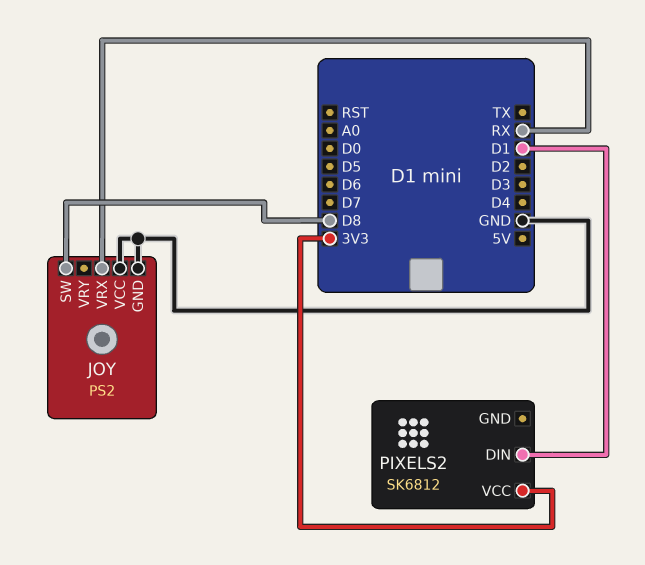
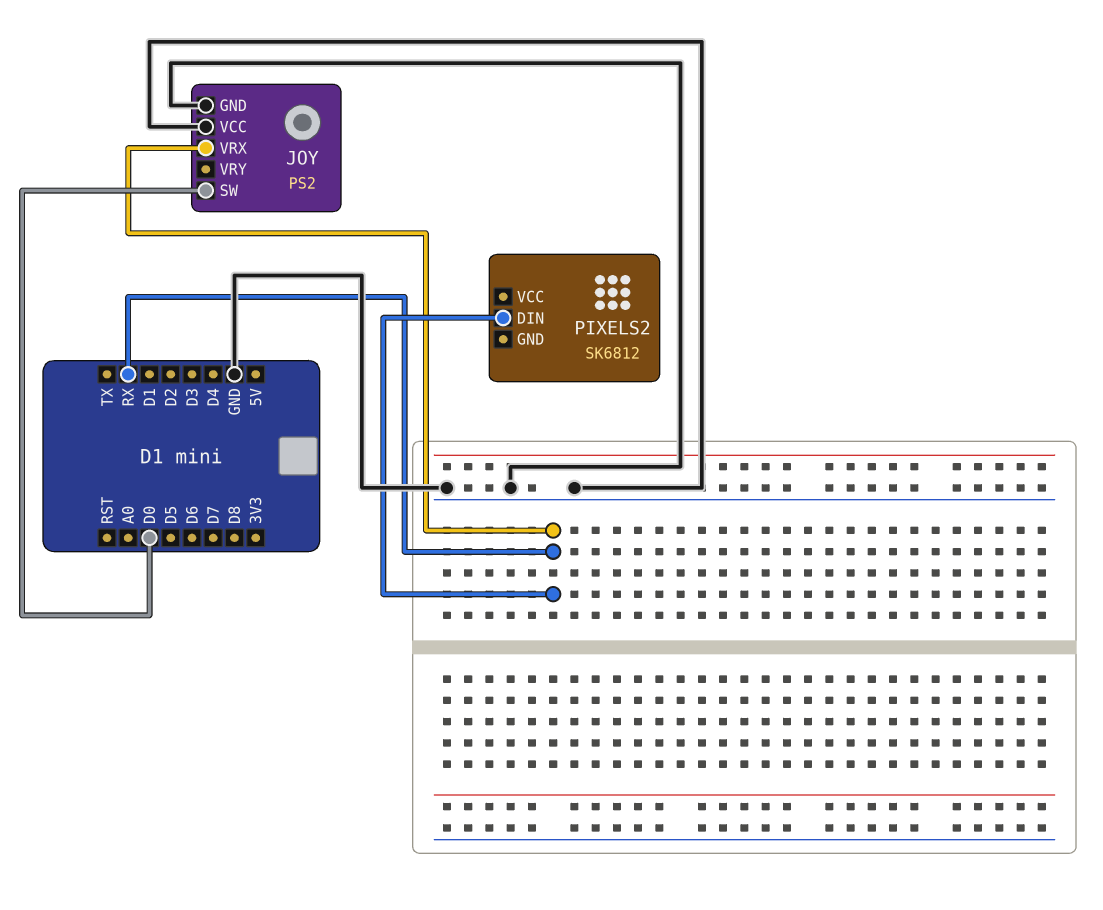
JOY pin SW: D8 -> D0
PIXELS2 pin DIN: D1 -> RX
PIXELS2 pin VCC: 3V3 -> none

